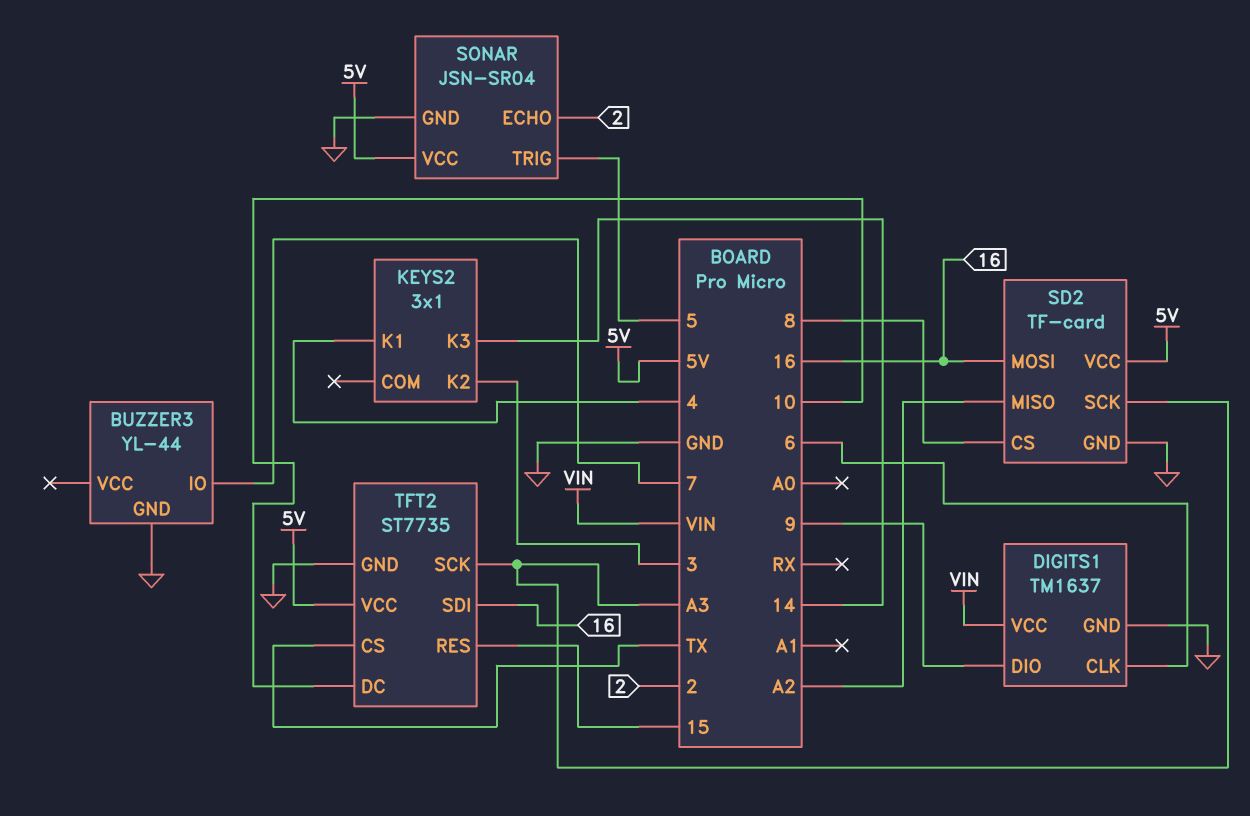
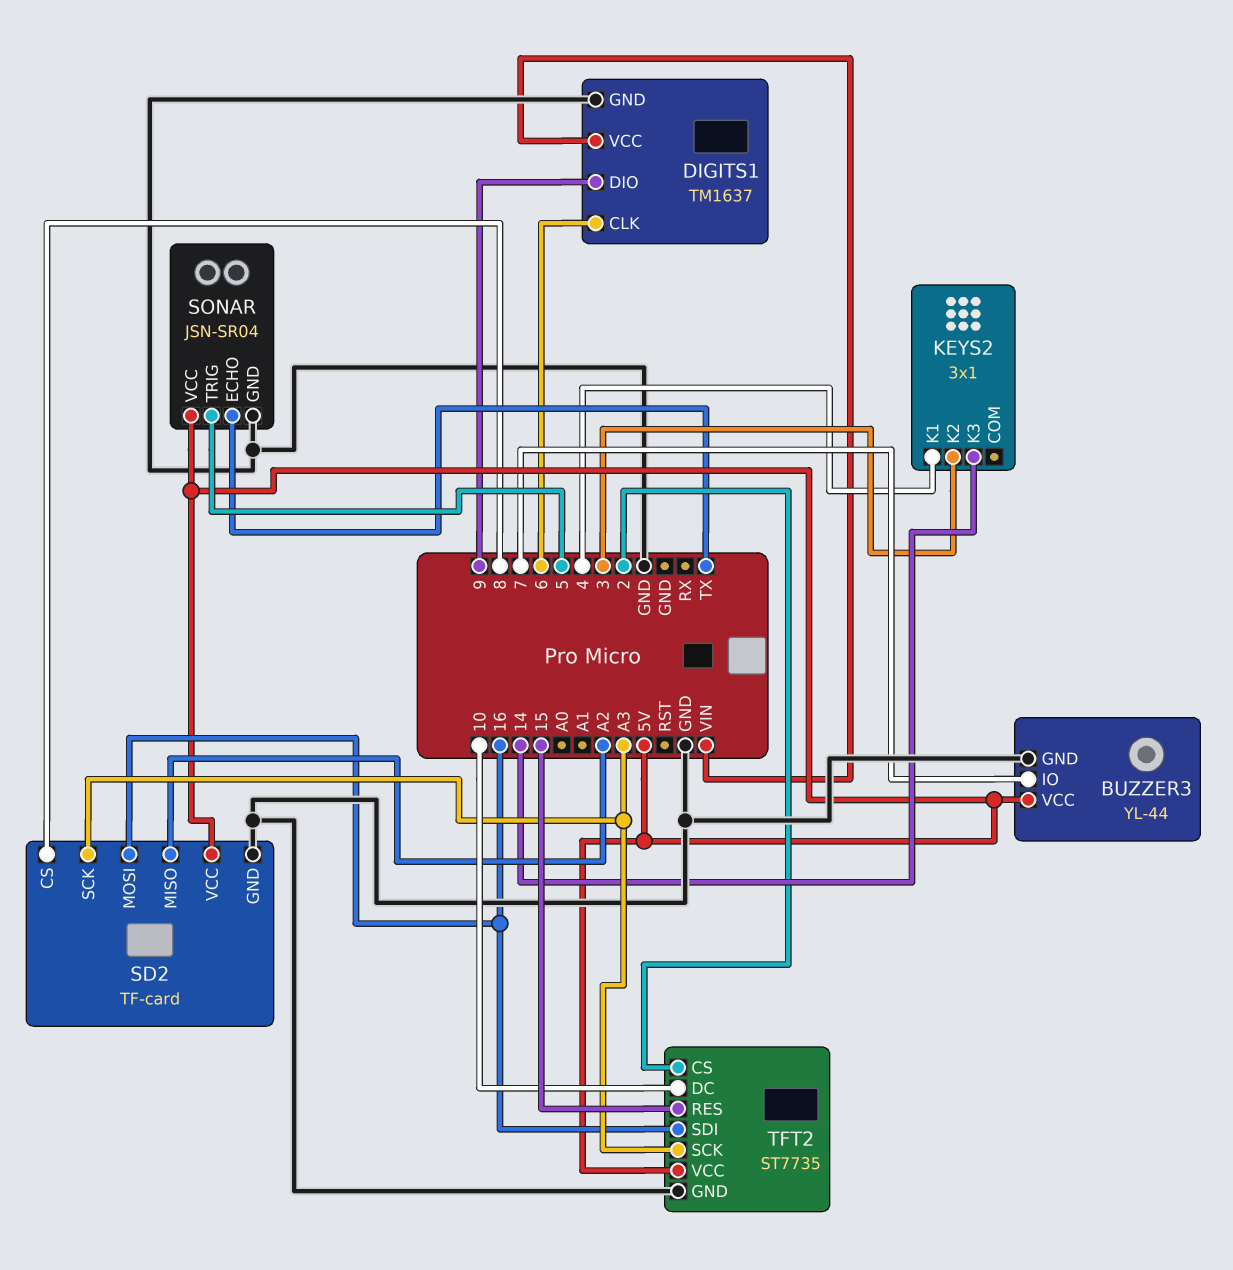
BUZZER3 pin VCC: none -> 5V
SONAR pin ECHO: 2 -> TX
TFT2 pin CS: TX -> 2

